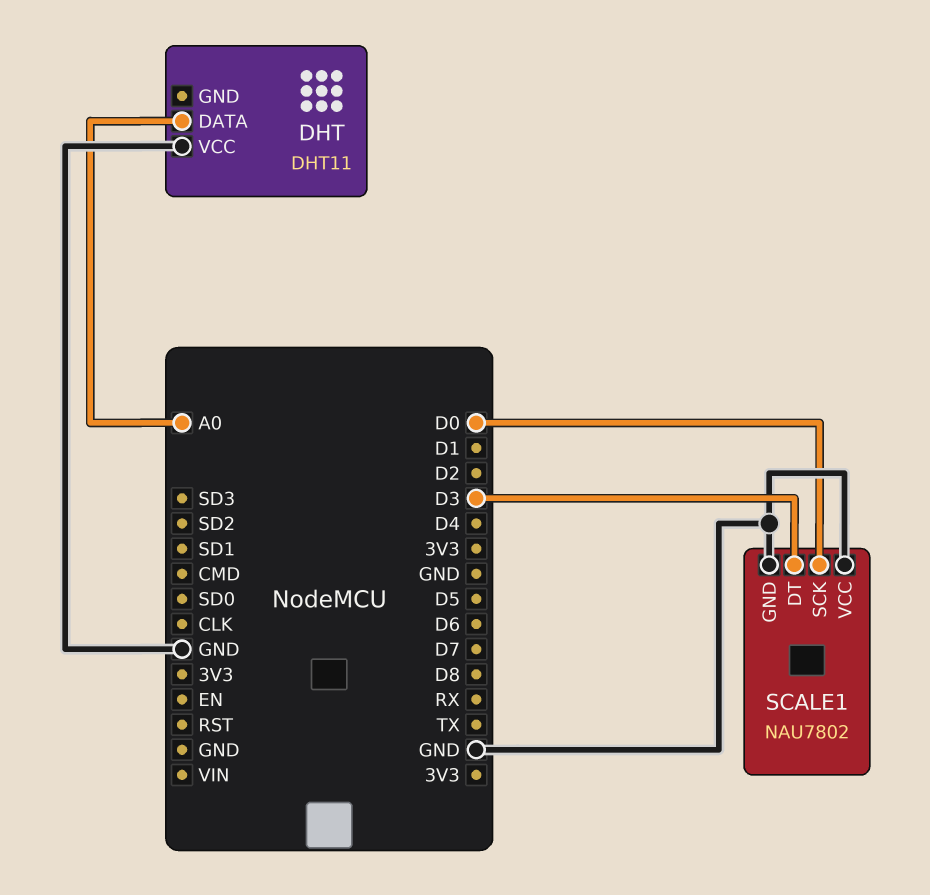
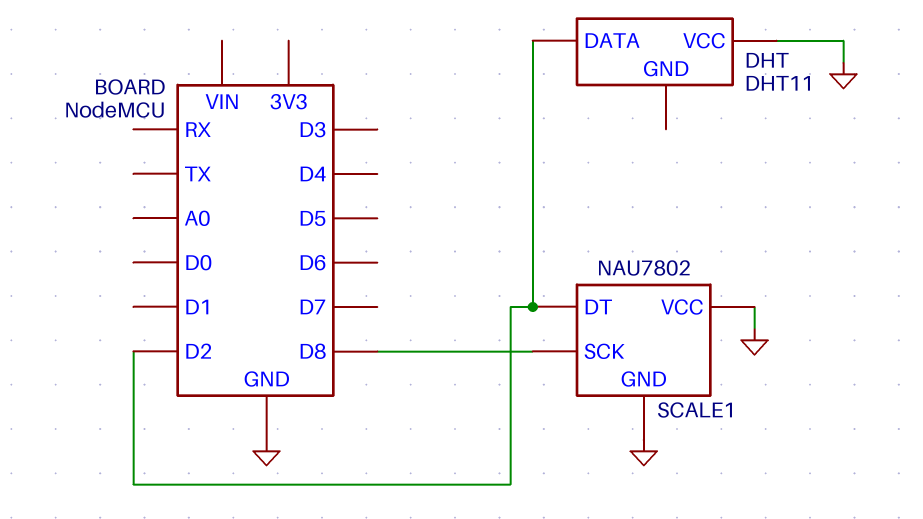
DHT pin DATA: A0 -> D2
SCALE1 pin DT: D3 -> D2
SCALE1 pin SCK: D0 -> D8

